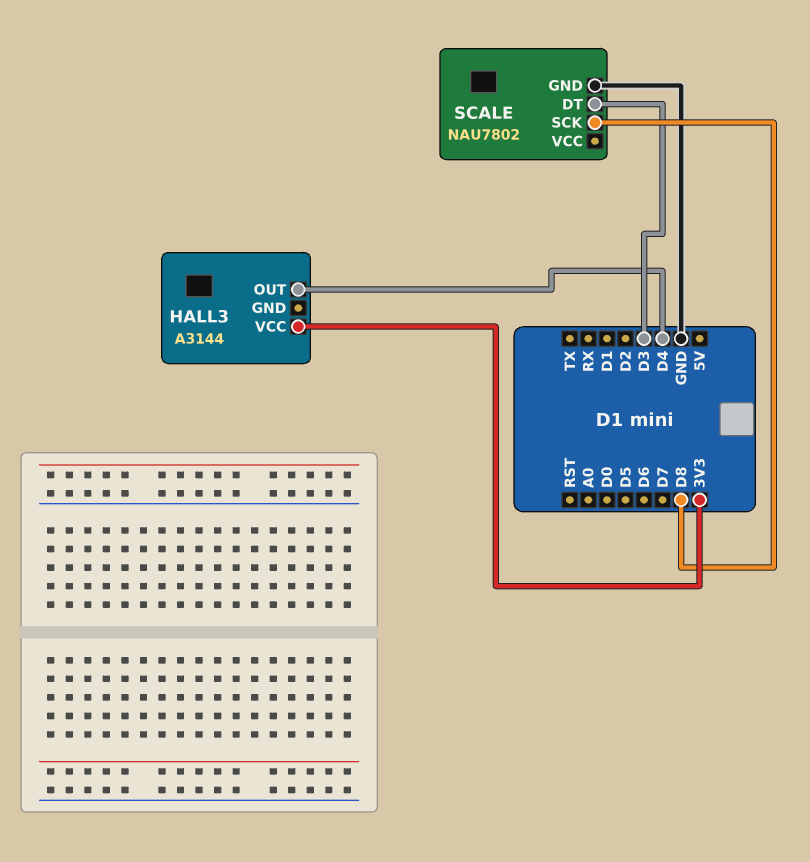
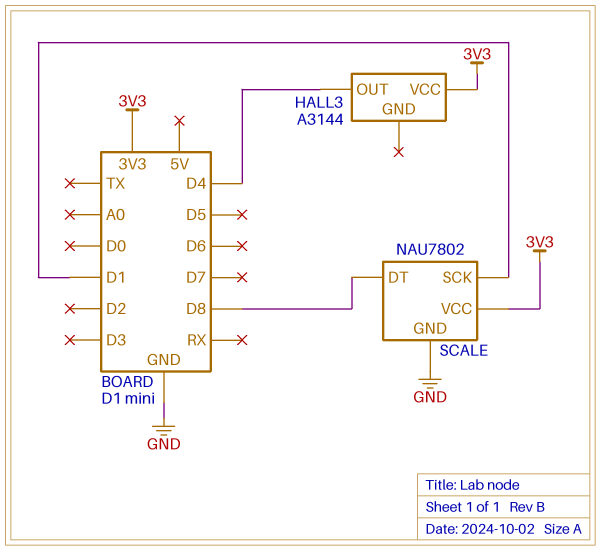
SCALE pin DT: D3 -> D8
SCALE pin SCK: D8 -> D1
SCALE pin VCC: none -> 3V3

